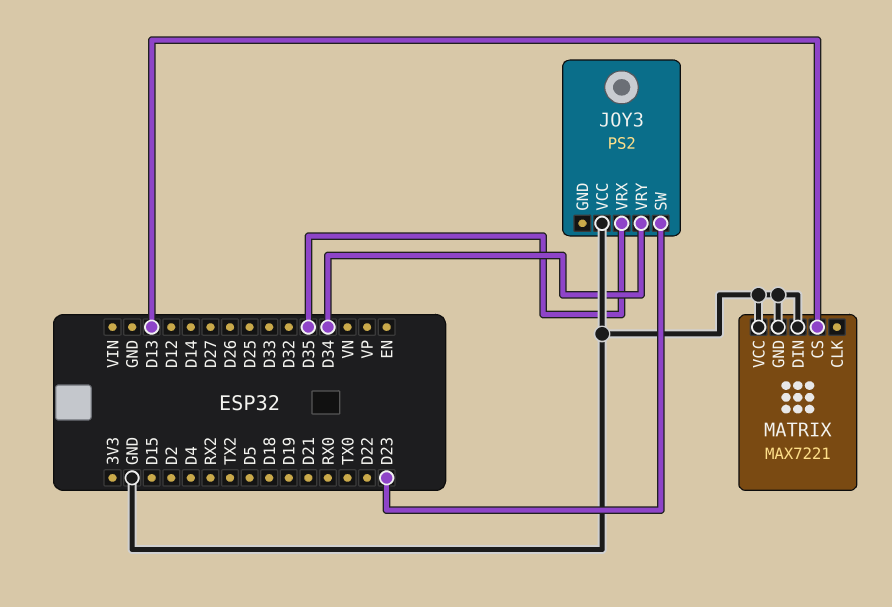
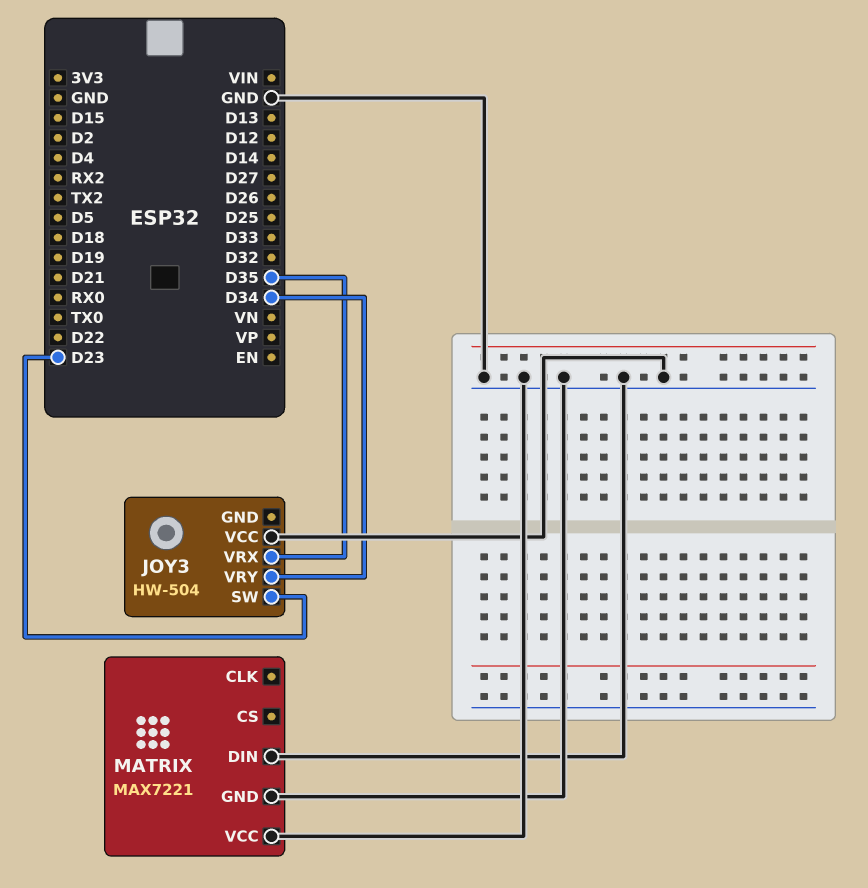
JOY3: PS2 -> HW-504
MATRIX pin CS: D13 -> none

